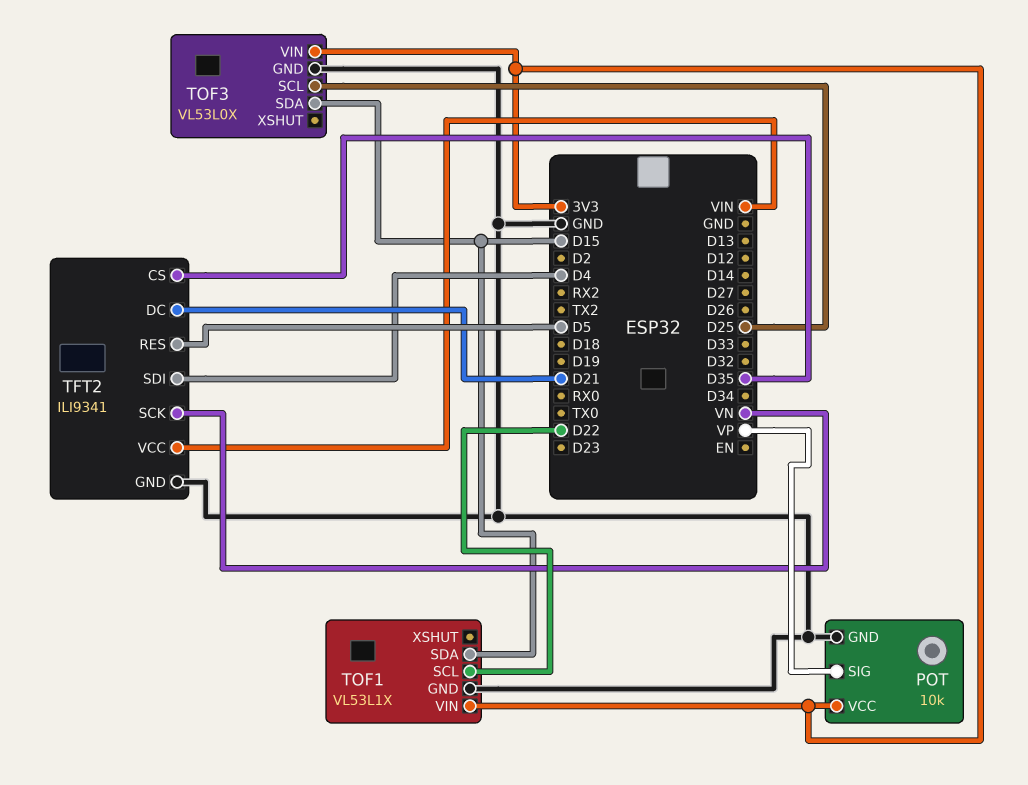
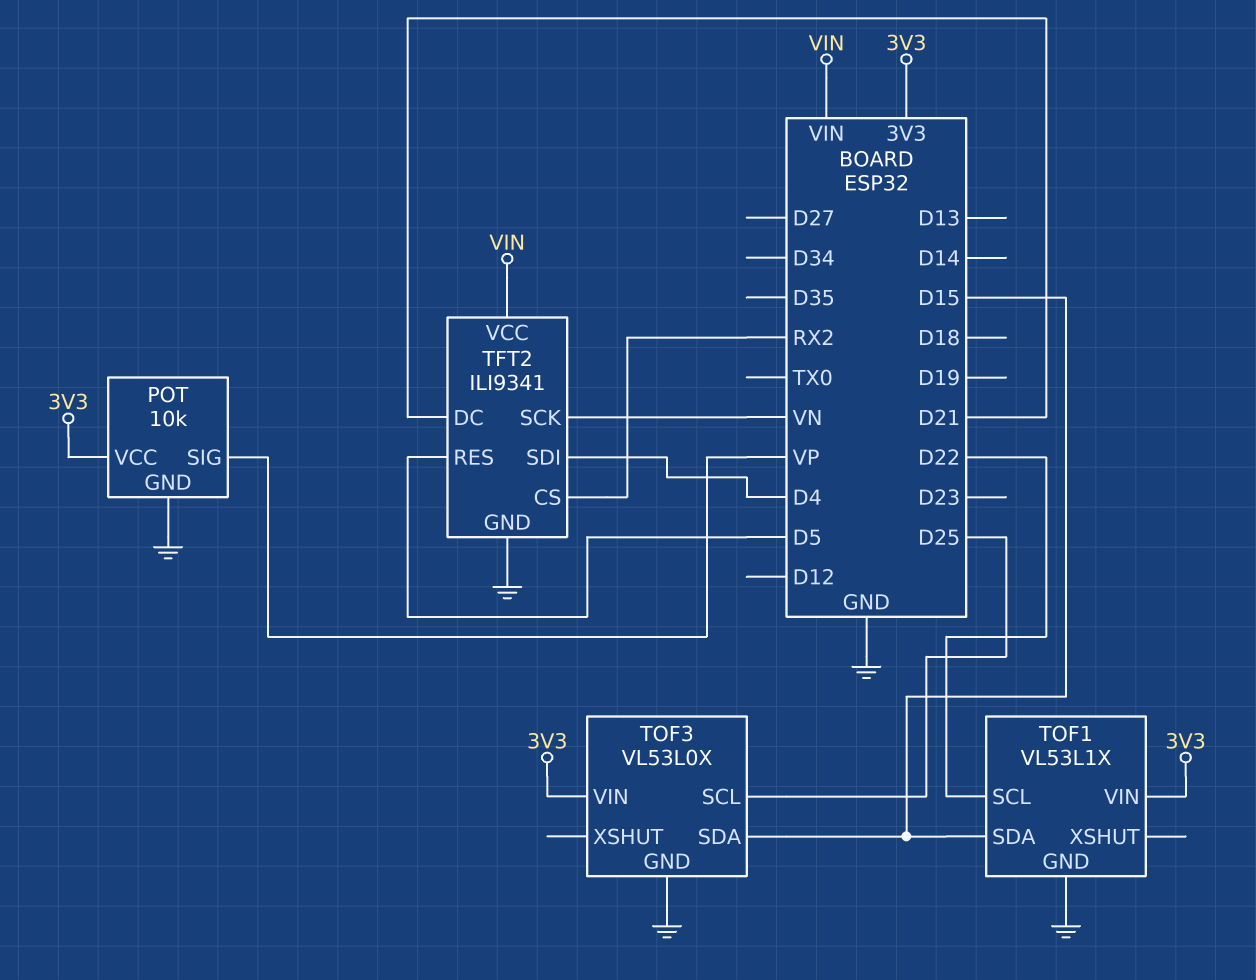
TFT2 pin CS: D35 -> RX2

